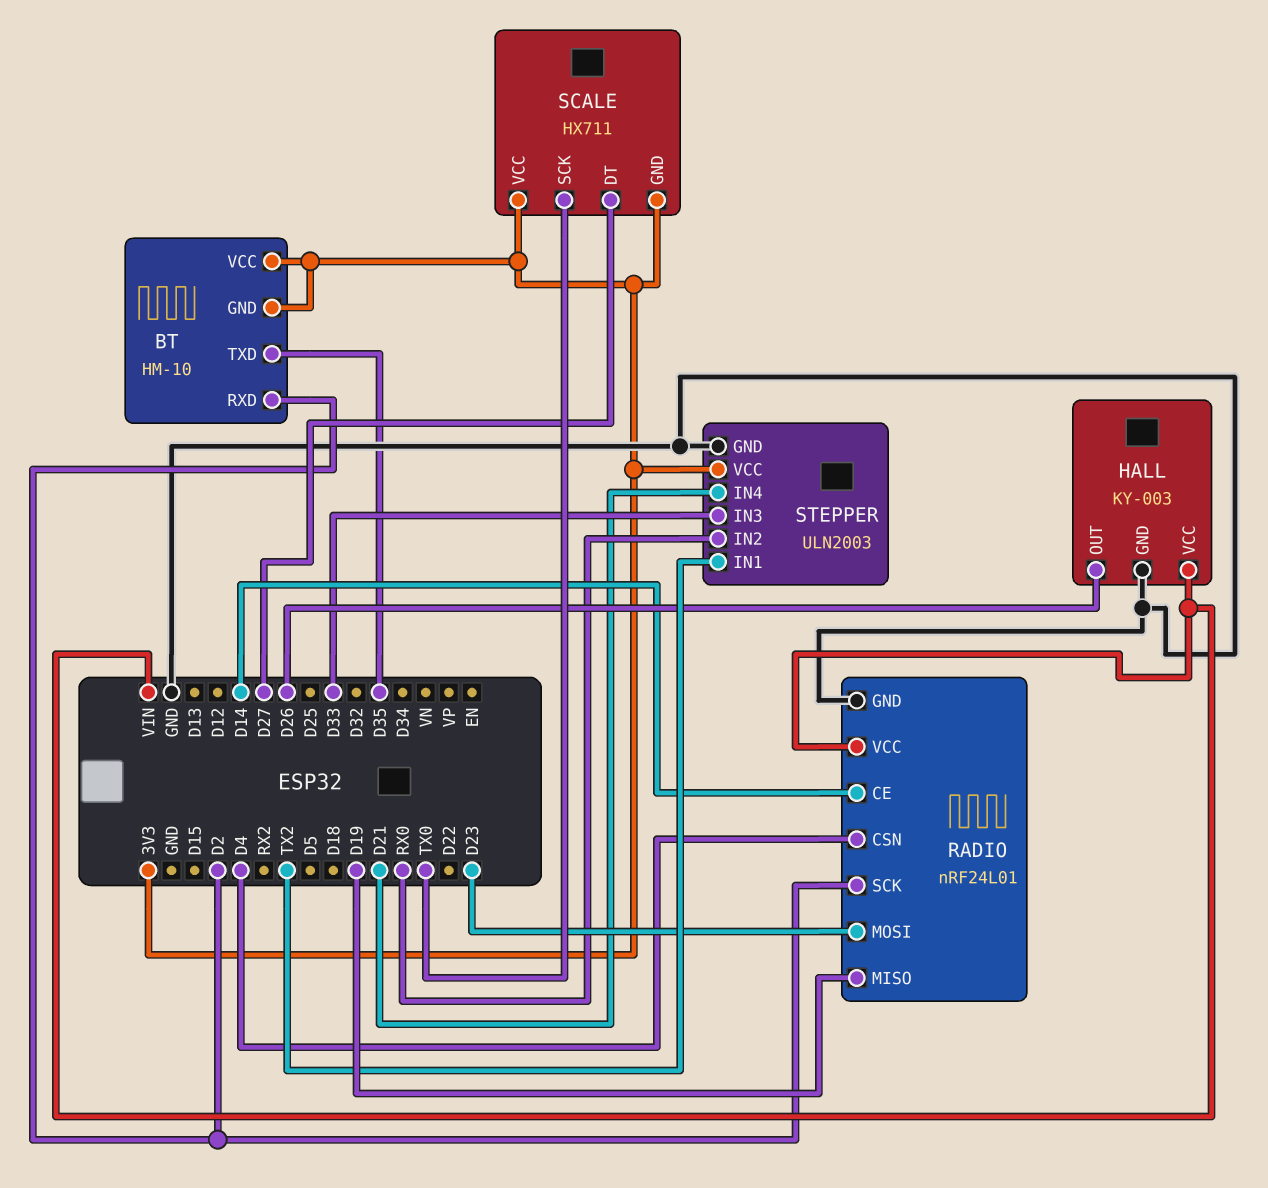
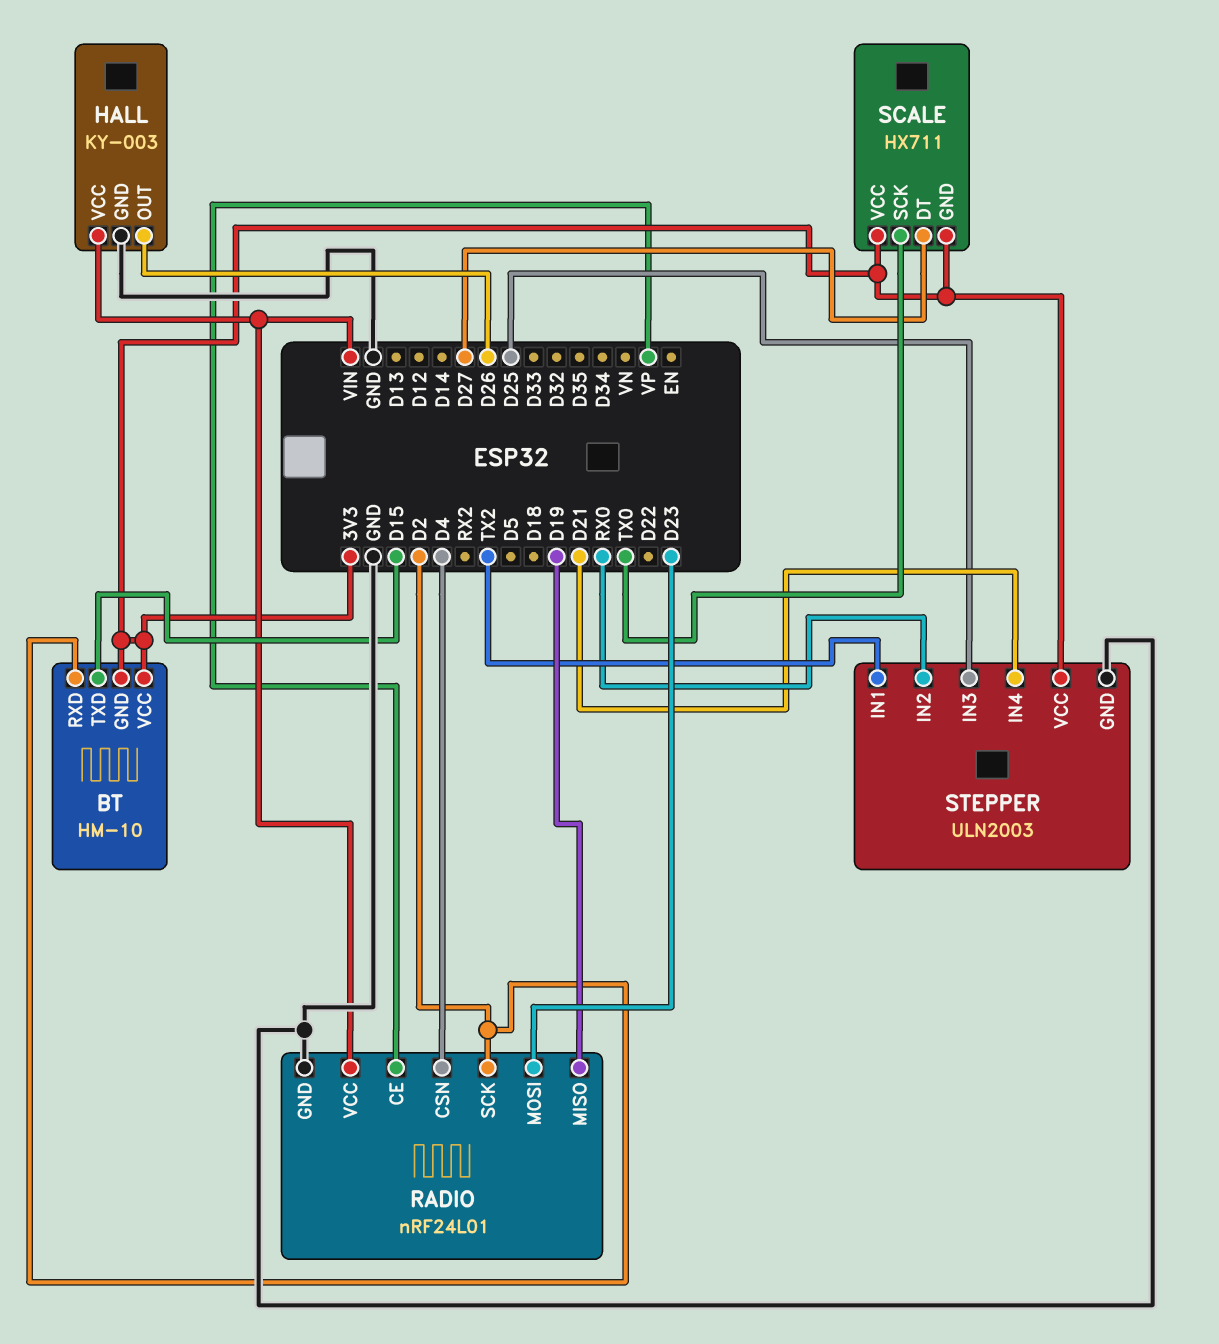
BT pin TXD: D35 -> D15
RADIO pin CE: D14 -> VP
STEPPER pin IN3: D33 -> D25

